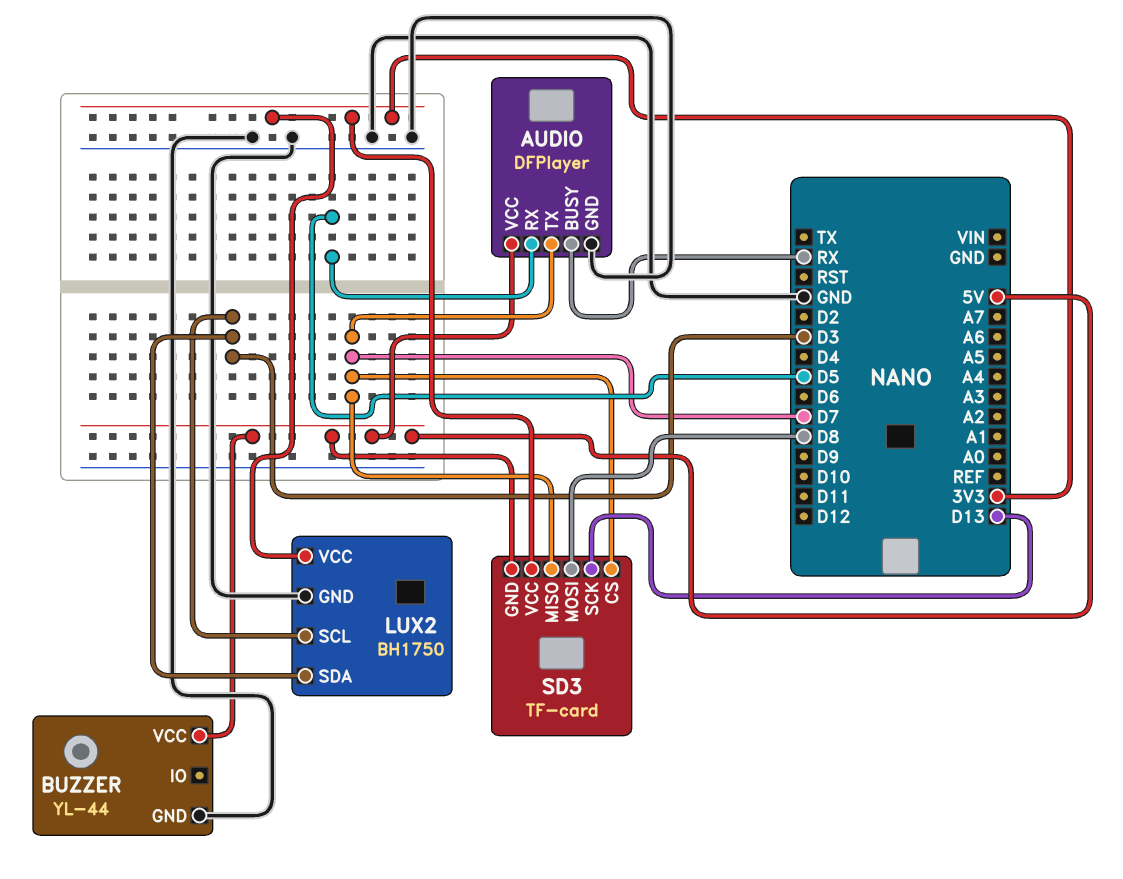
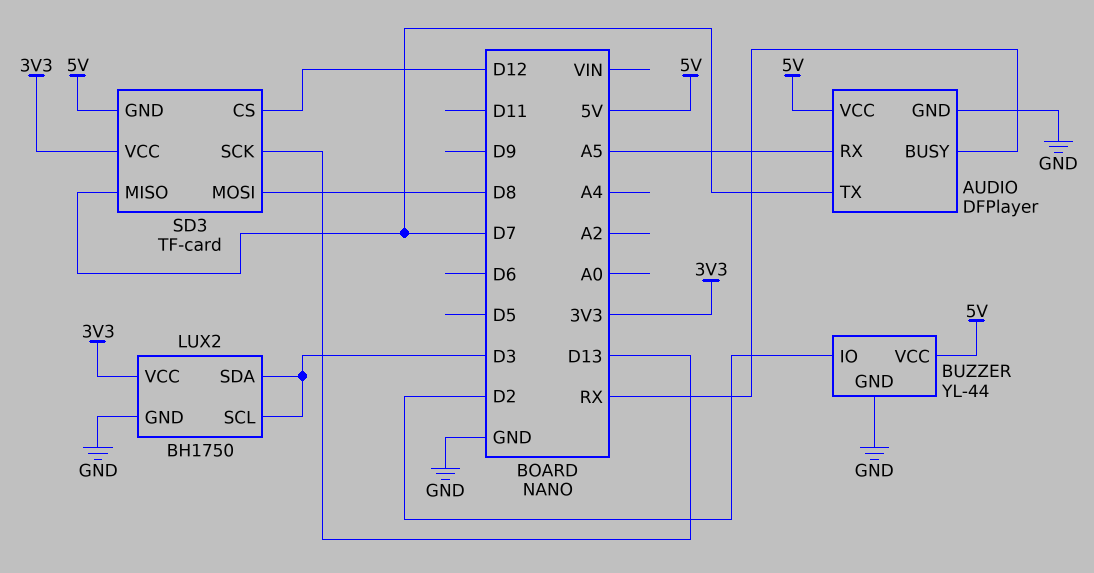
AUDIO pin RX: D5 -> A5
BUZZER pin IO: none -> D2
SD3 pin CS: D7 -> D12

